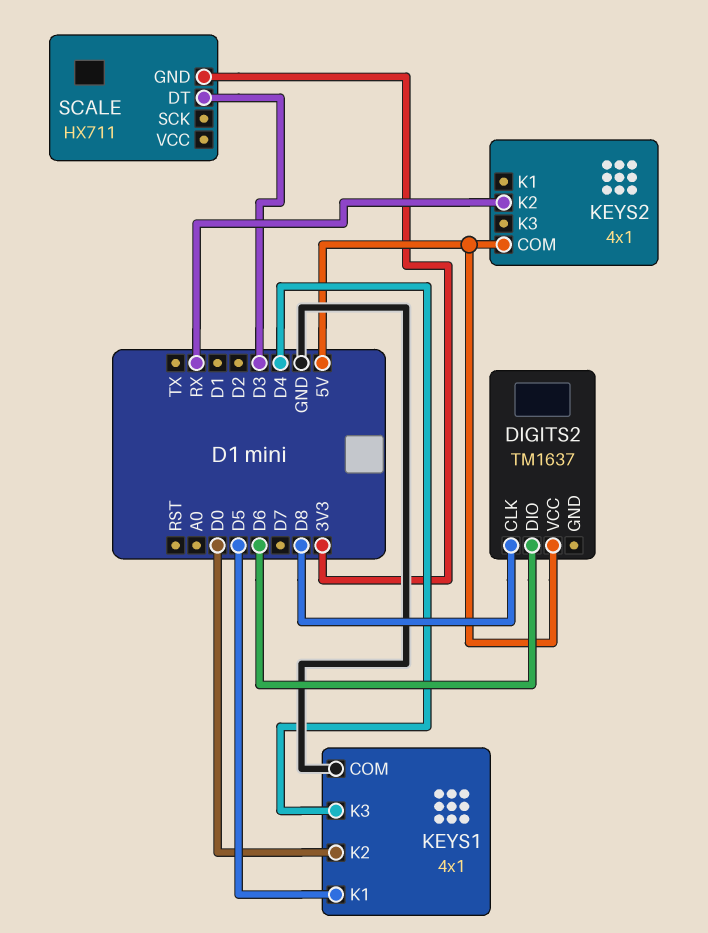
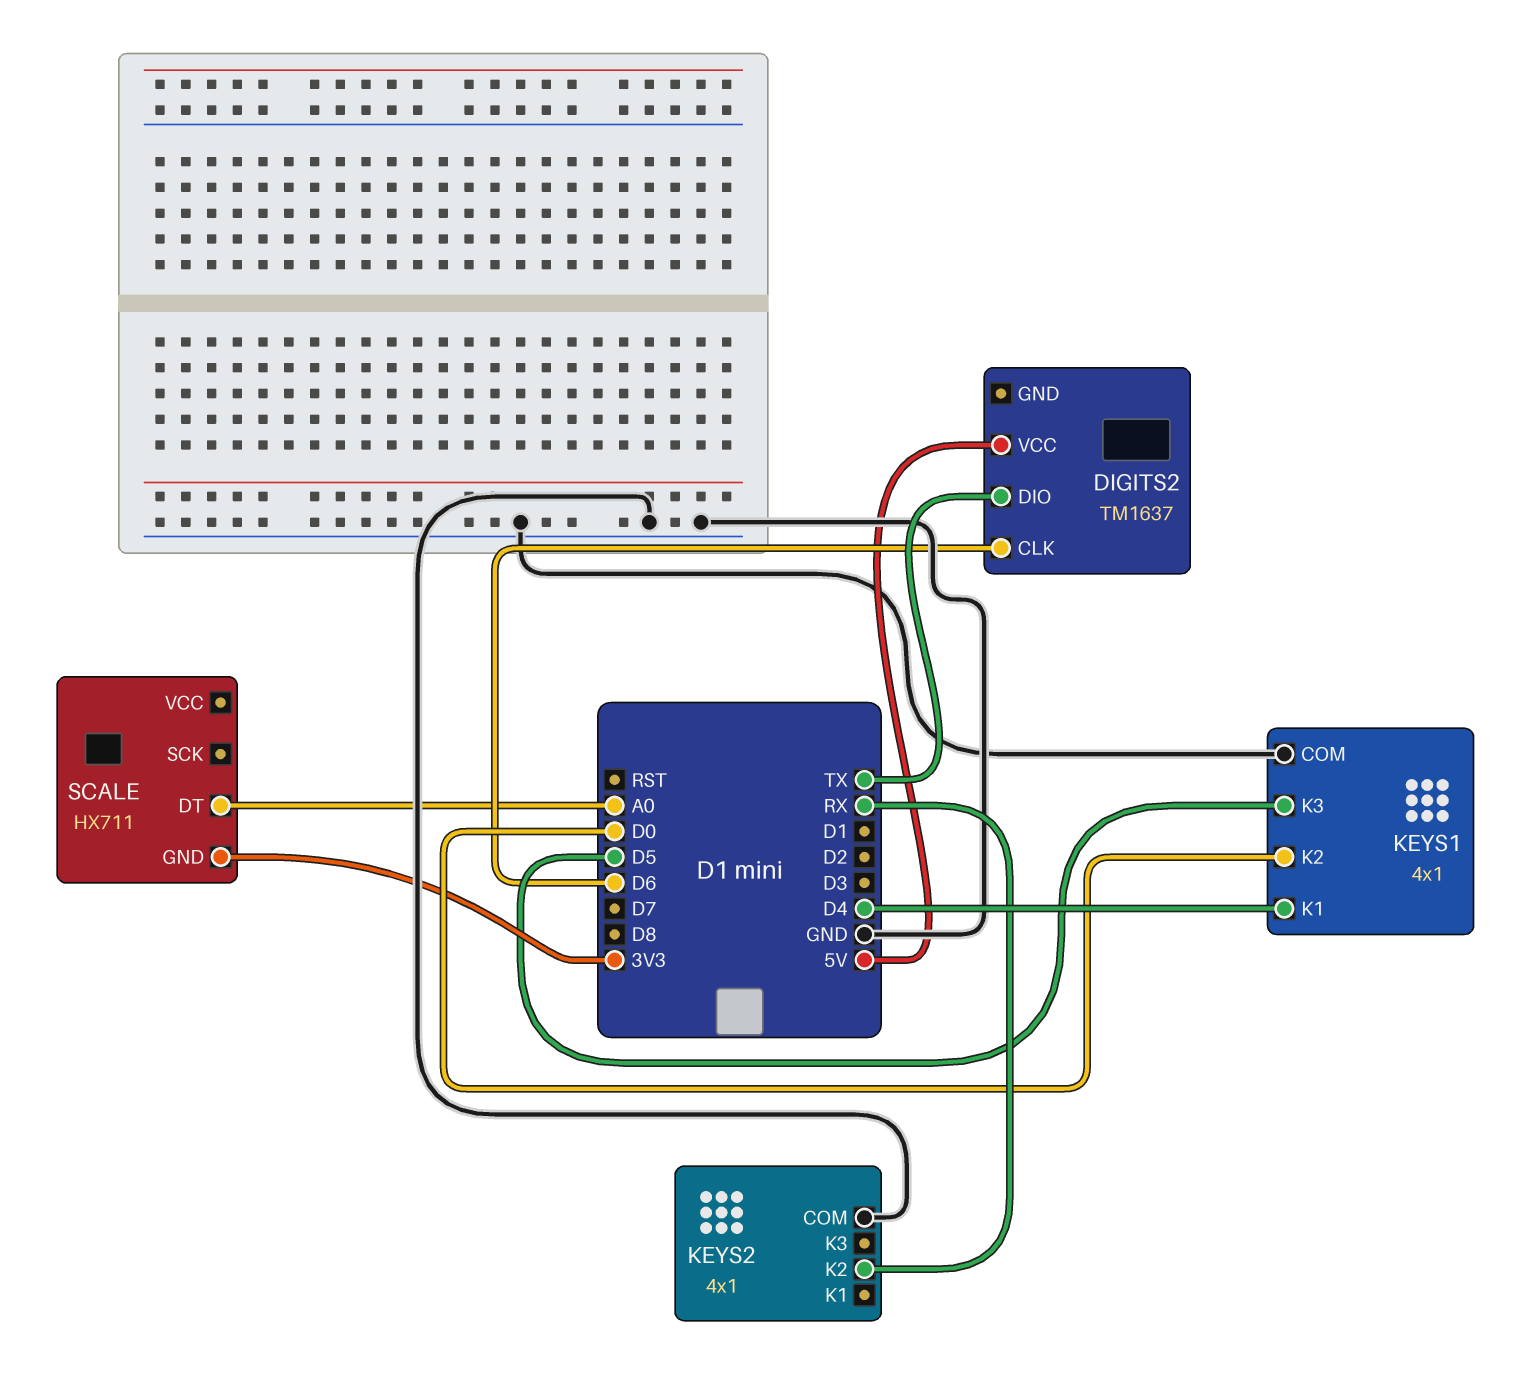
DIGITS2 pin CLK: D8 -> D6
DIGITS2 pin DIO: D6 -> TX
KEYS1 pin K1: D5 -> D4
KEYS1 pin K3: D4 -> D5
KEYS2 pin COM: 5V -> GND
SCALE pin DT: D3 -> A0

